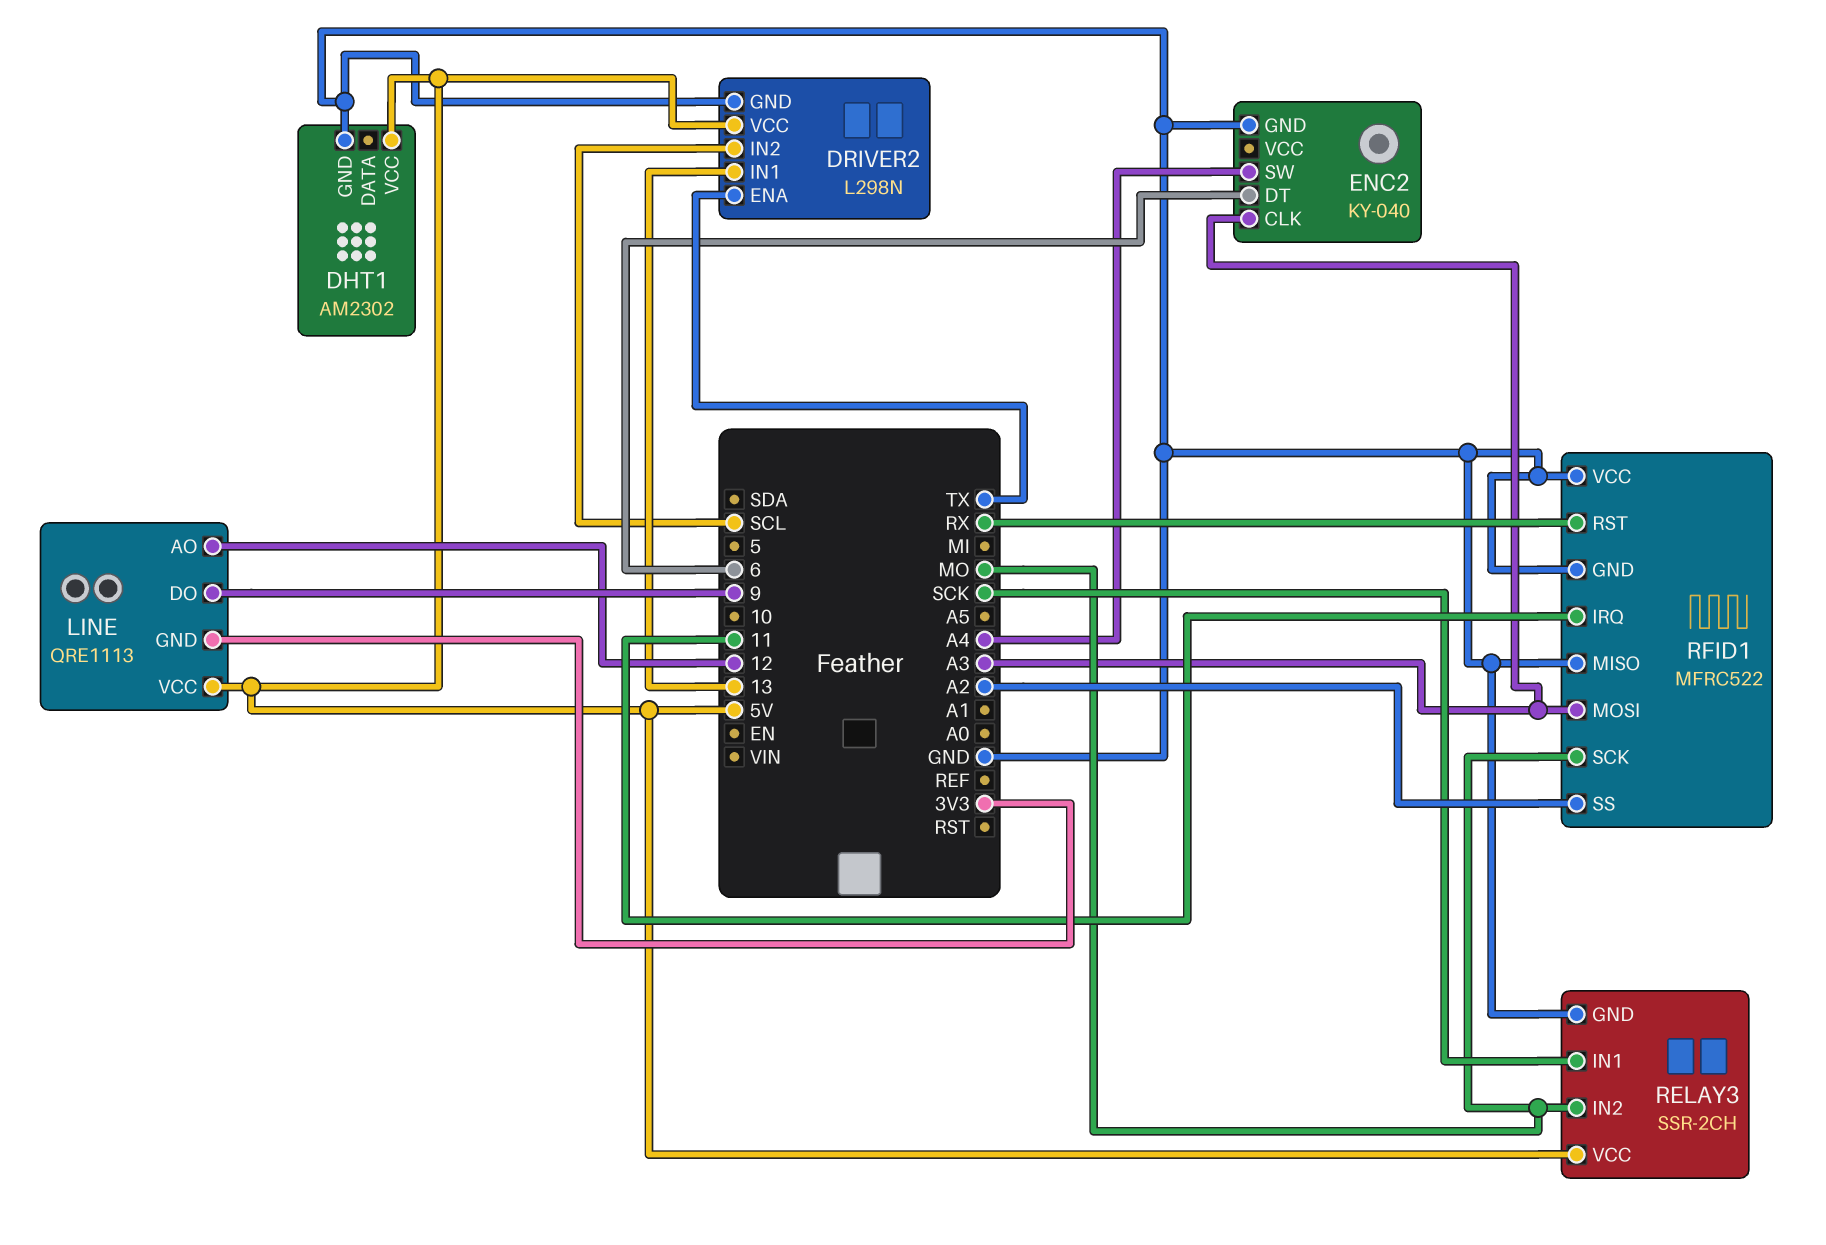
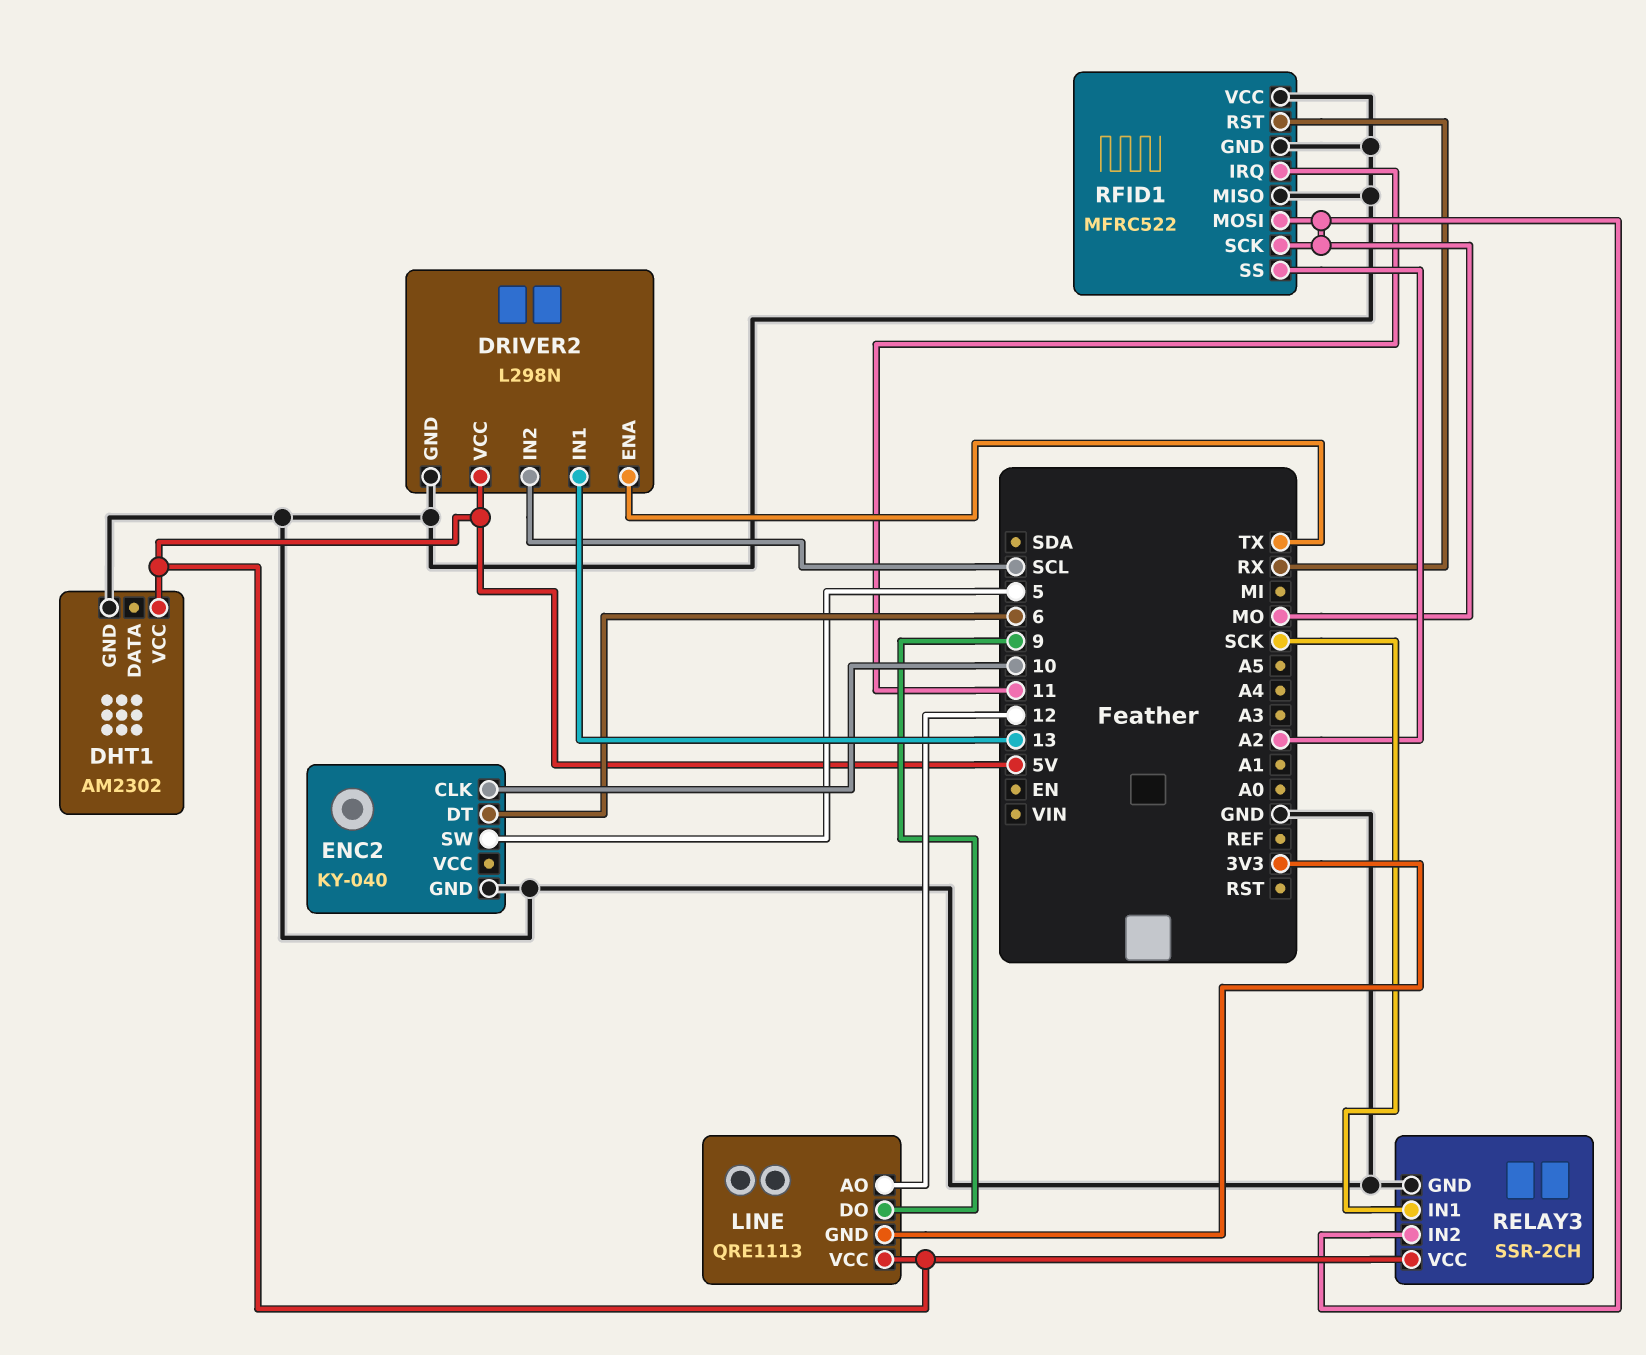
ENC2 pin CLK: A3 -> 10
ENC2 pin SW: A4 -> 5
RFID1 pin MOSI: A3 -> MO

